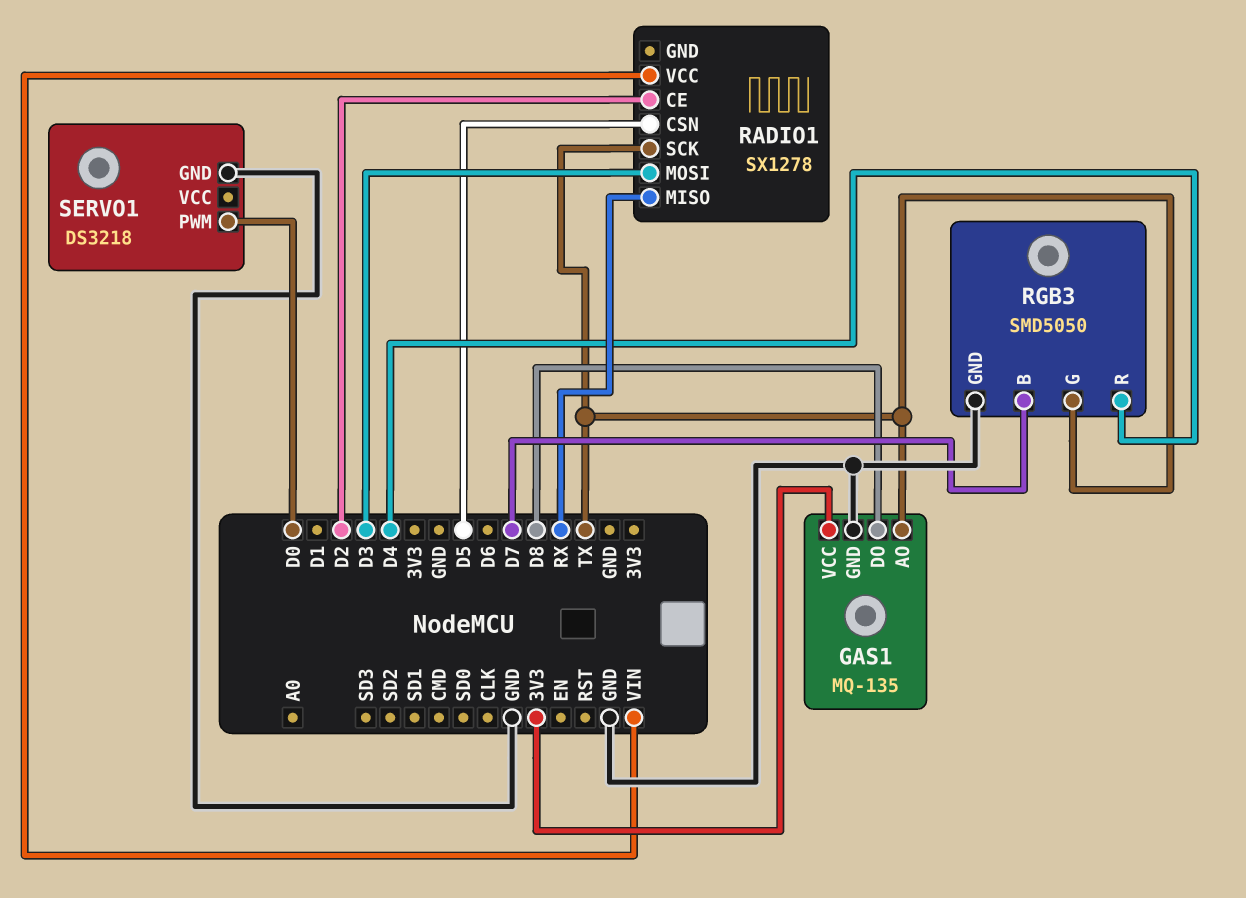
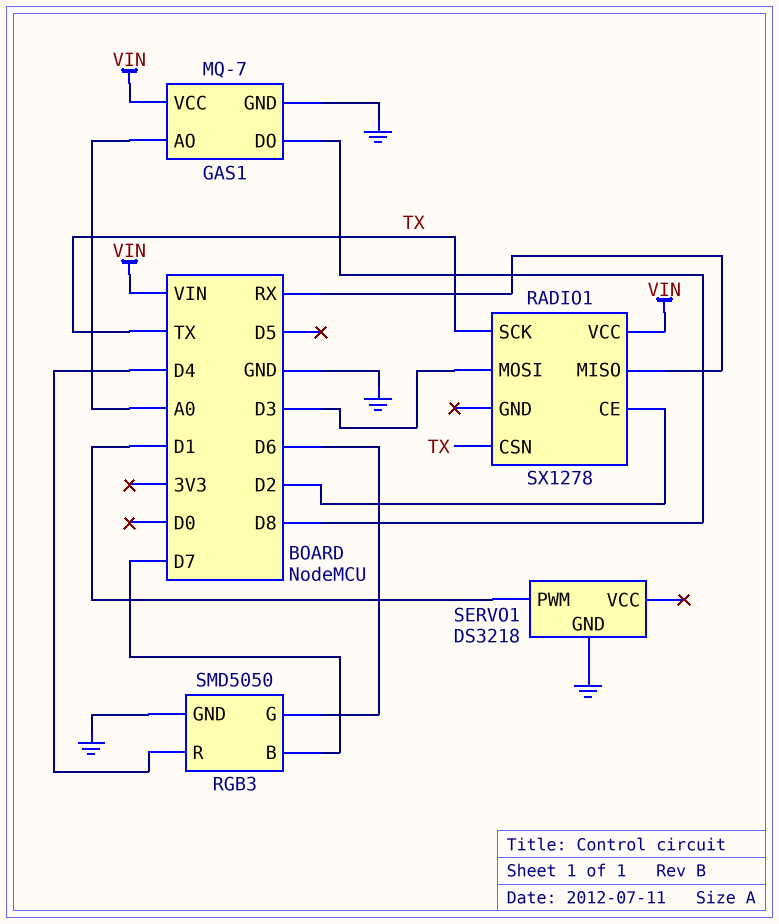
GAS1: MQ-135 -> MQ-7
GAS1 pin AO: TX -> A0
GAS1 pin VCC: 3V3 -> VIN
RADIO1 pin CSN: D5 -> TX
RGB3 pin G: TX -> D6
SERVO1 pin PWM: D0 -> D1

